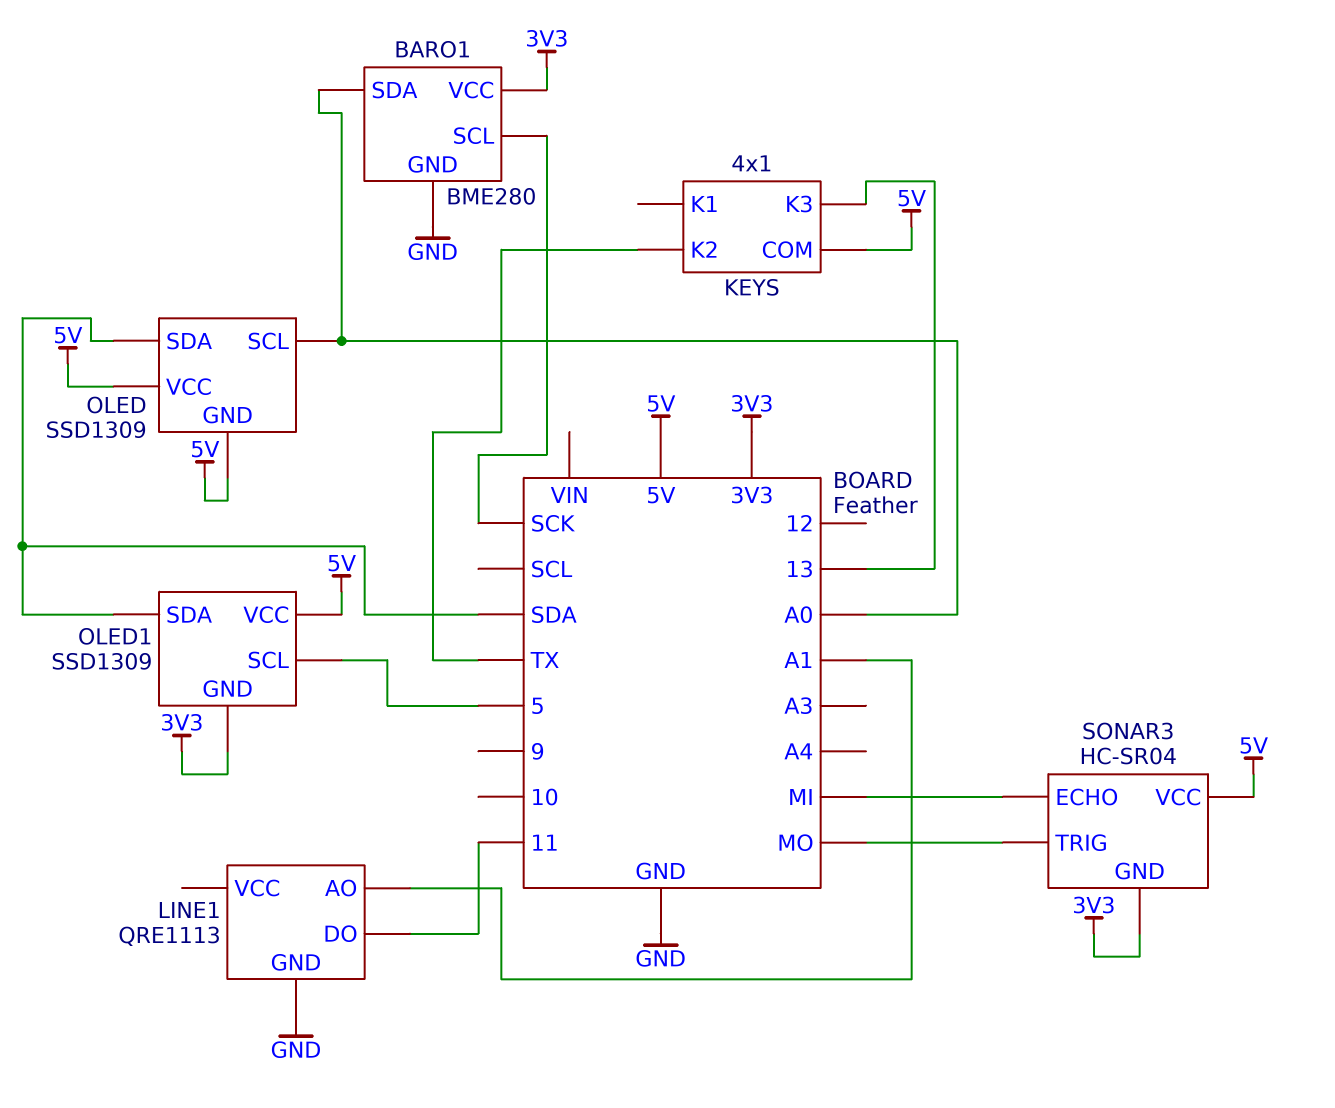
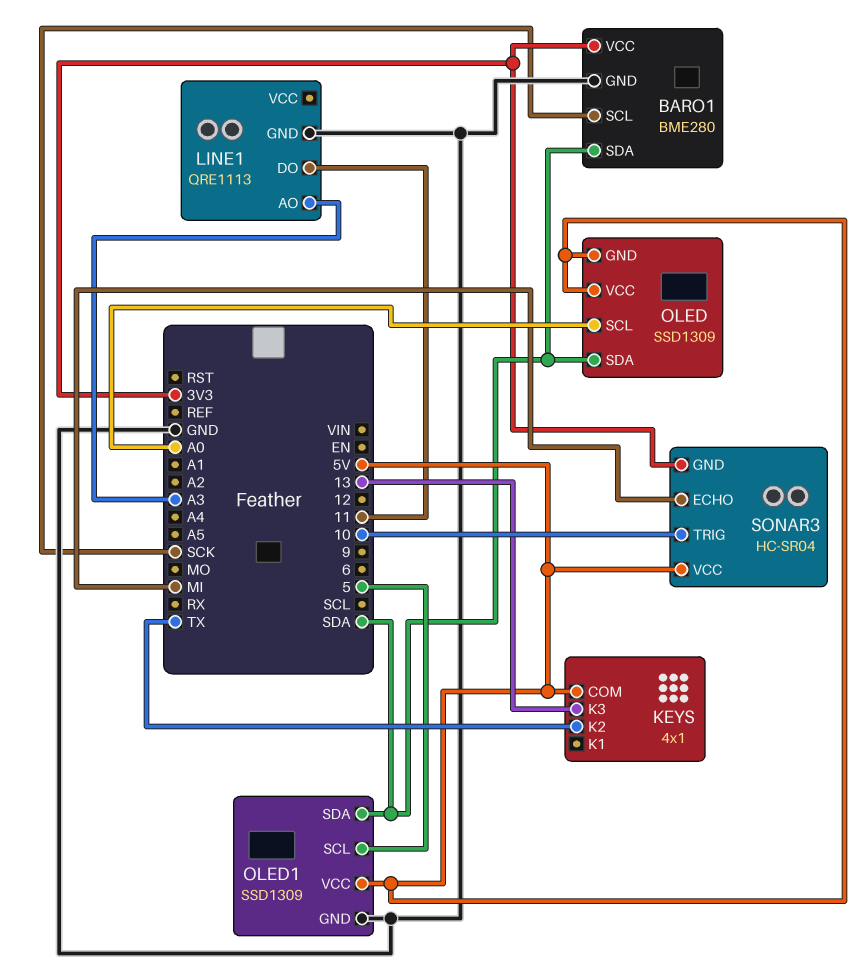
BARO1 pin SDA: A0 -> SDA
LINE1 pin AO: A1 -> A3
OLED1 pin GND: 3V3 -> GND
SONAR3 pin TRIG: MO -> 10

